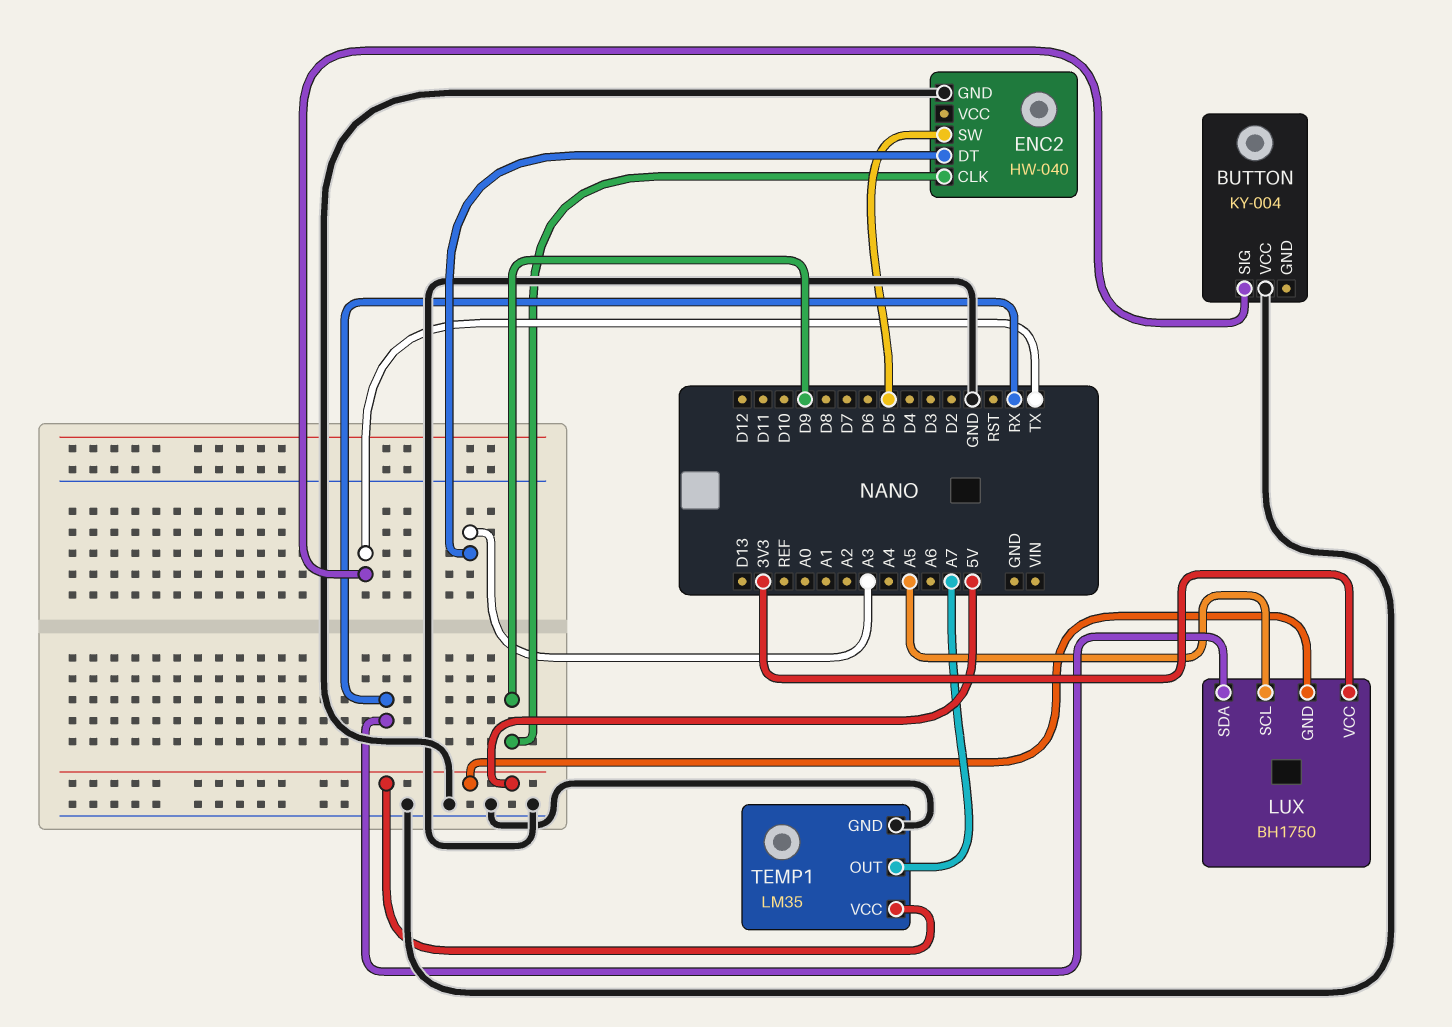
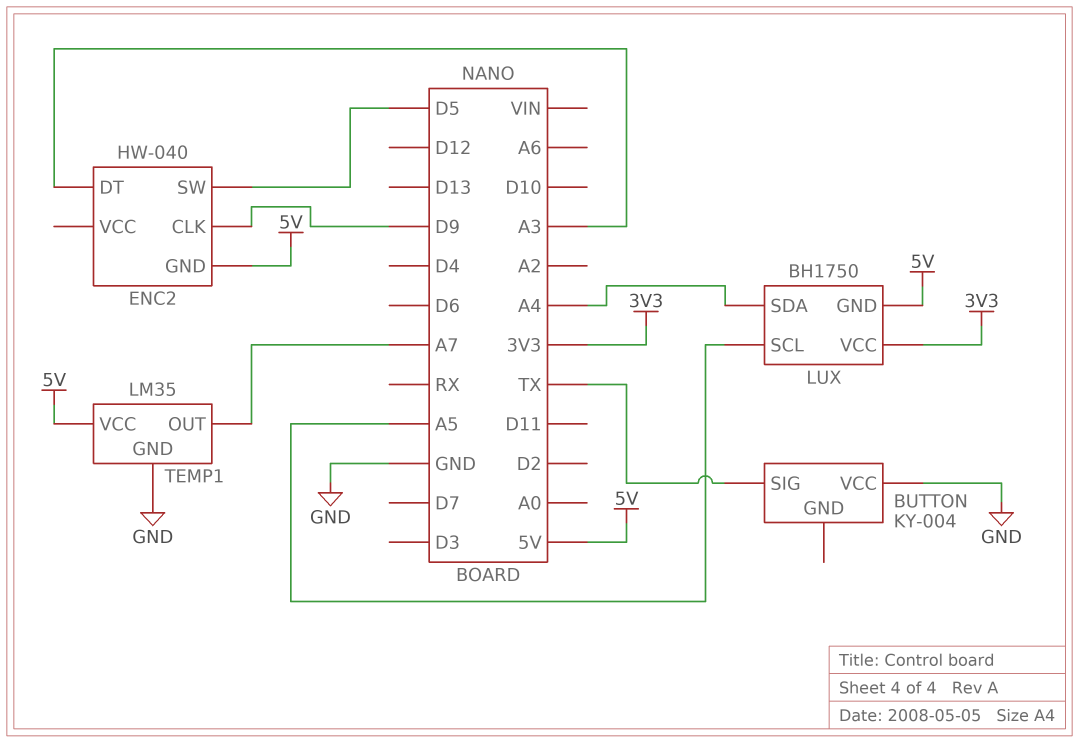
ENC2 pin GND: GND -> 5V
LUX pin SDA: RX -> A4

